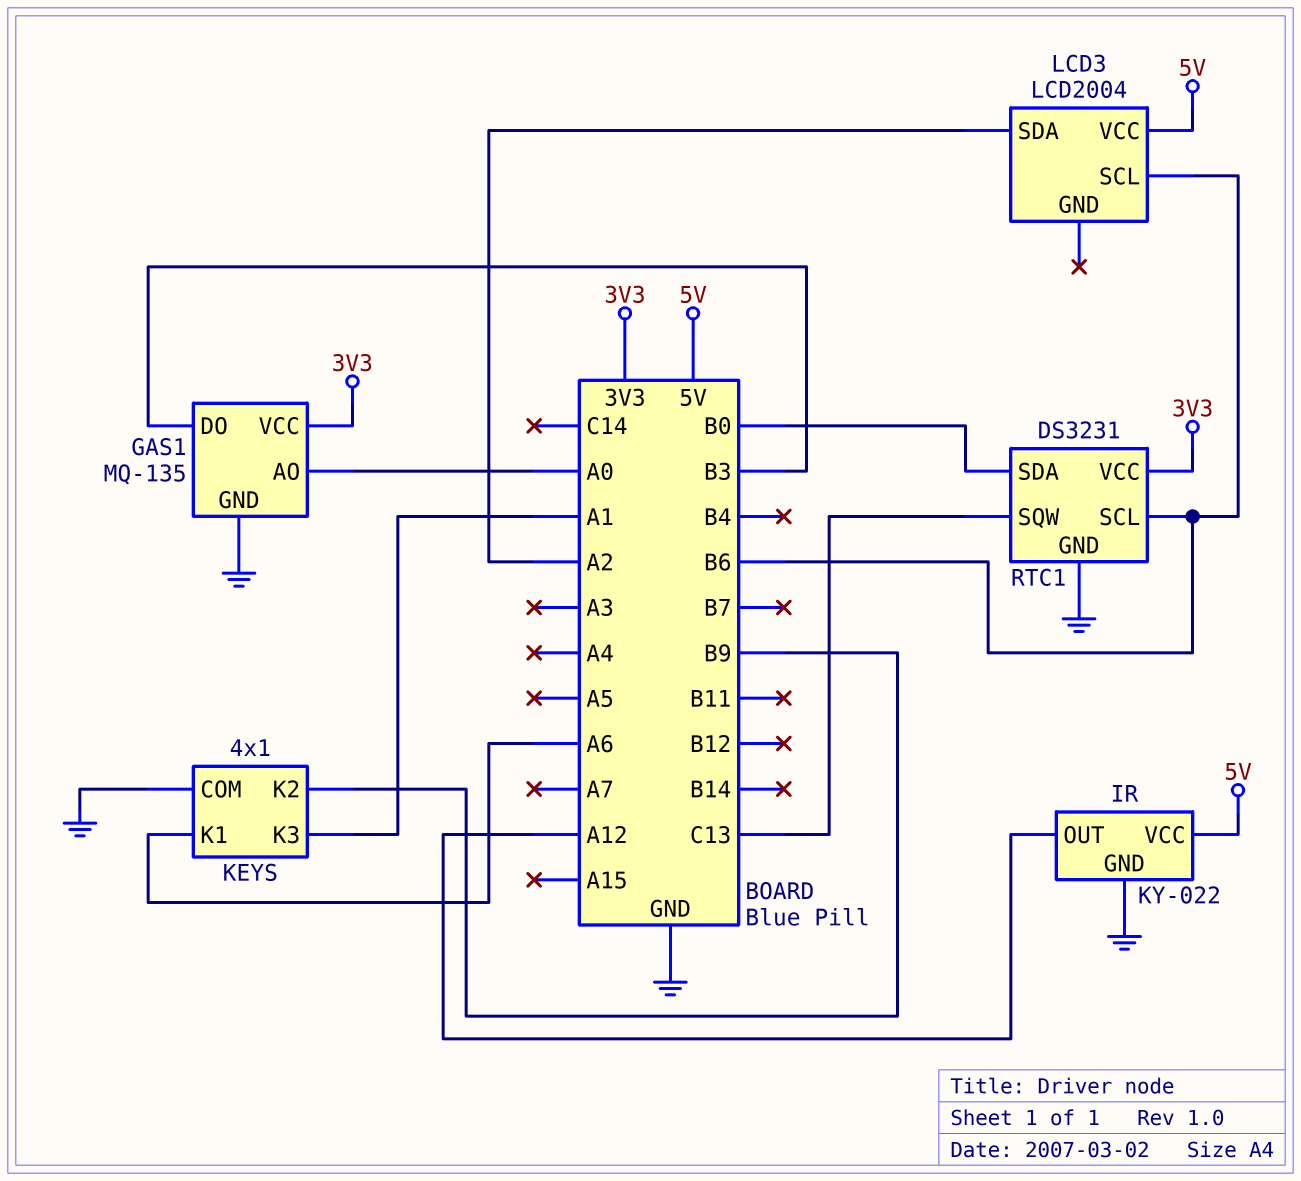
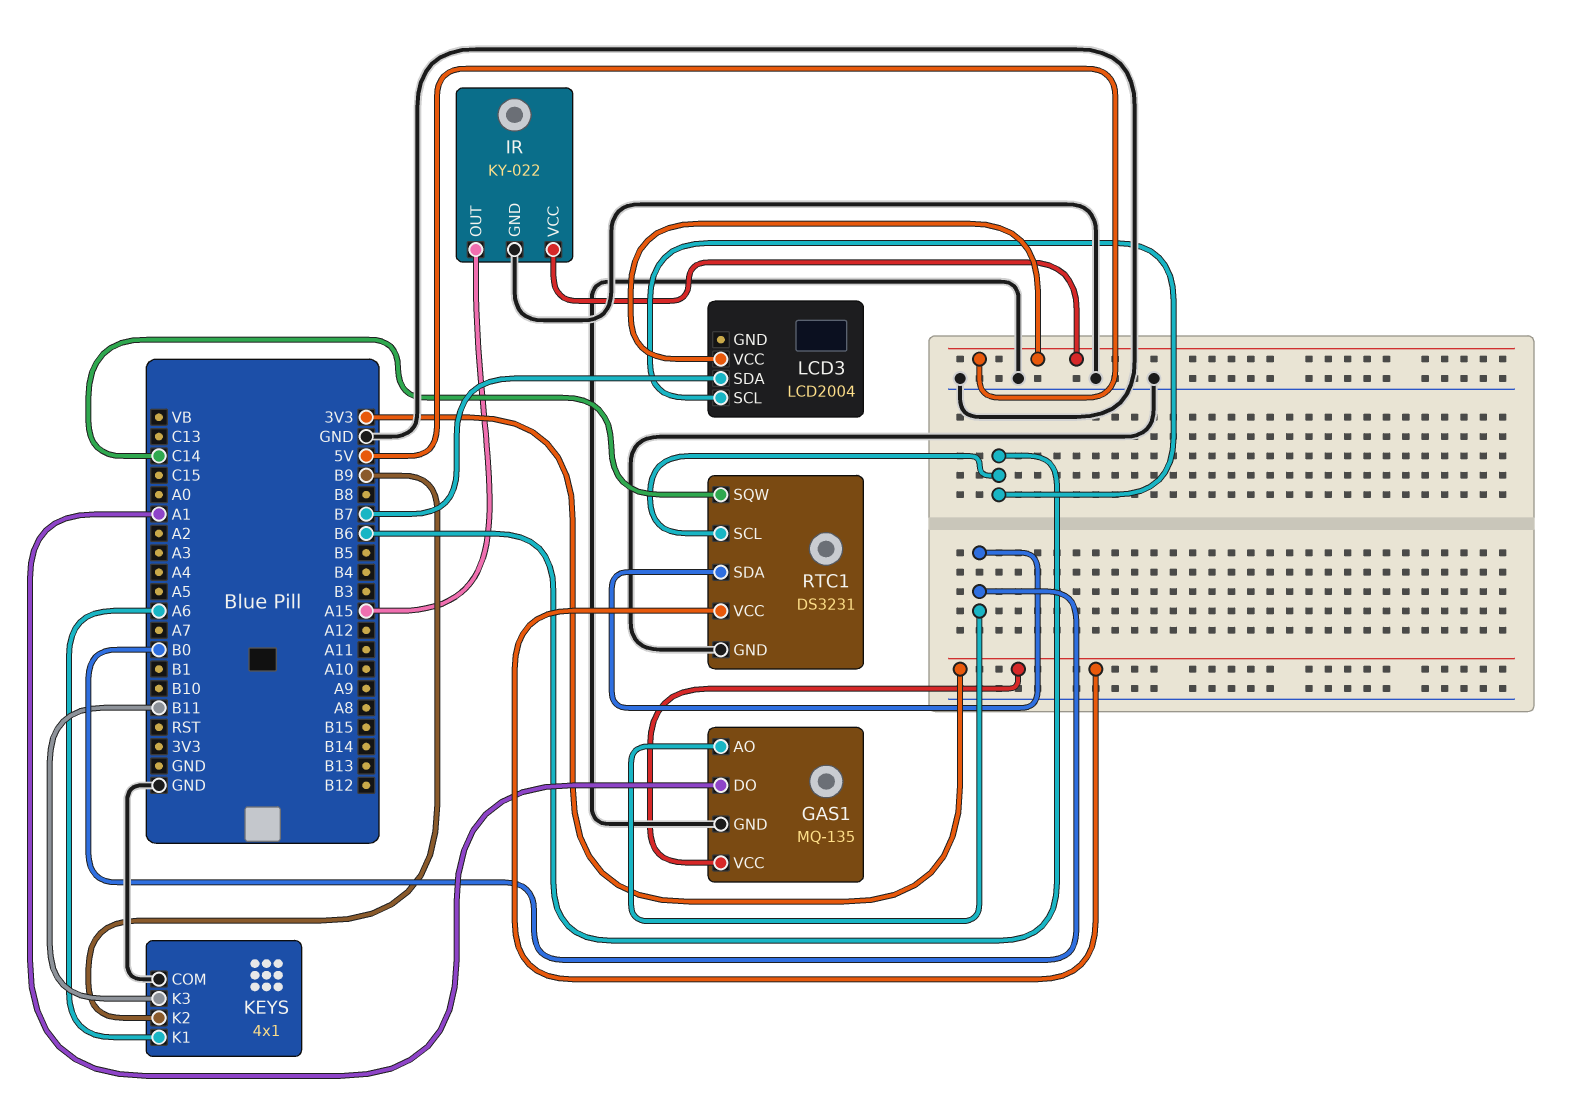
GAS1 pin AO: A0 -> B0
GAS1 pin DO: B3 -> A1
IR pin OUT: A12 -> A15
KEYS pin K3: A1 -> B11
LCD3 pin SDA: A2 -> B7
RTC1 pin SQW: C13 -> C14

